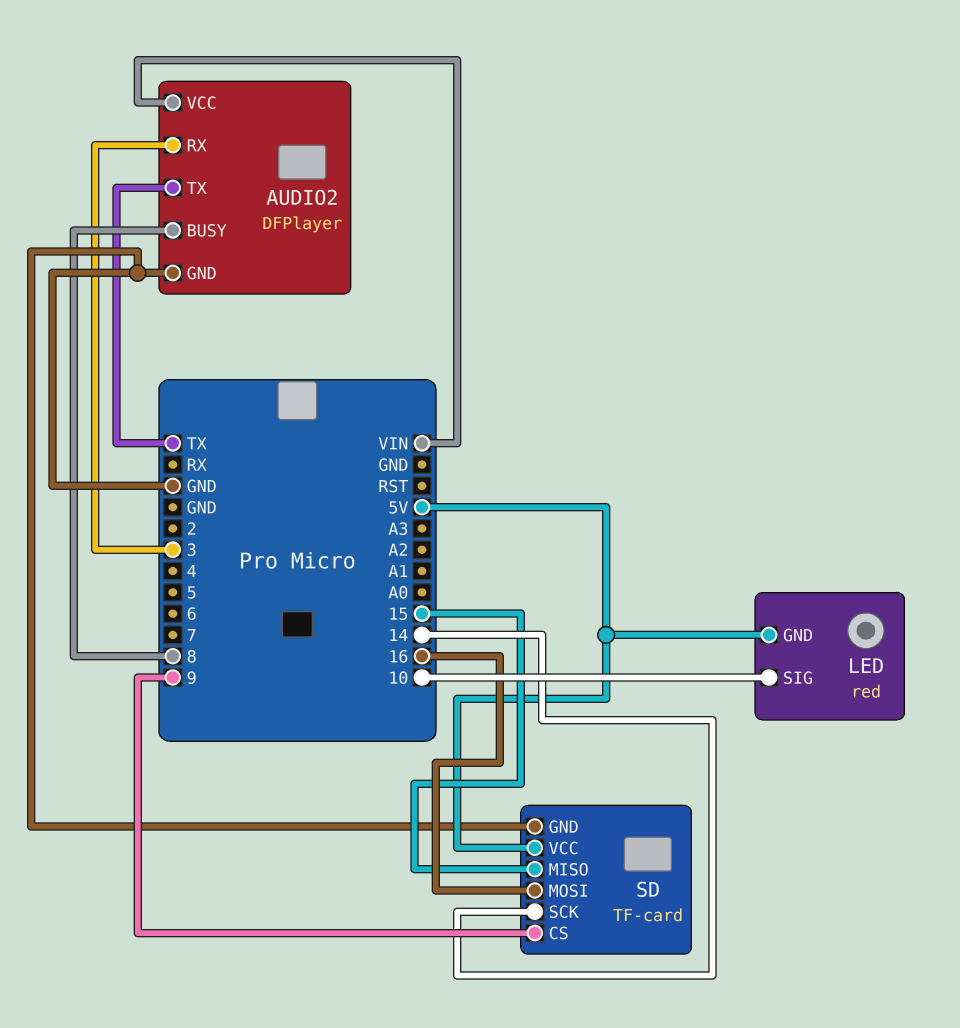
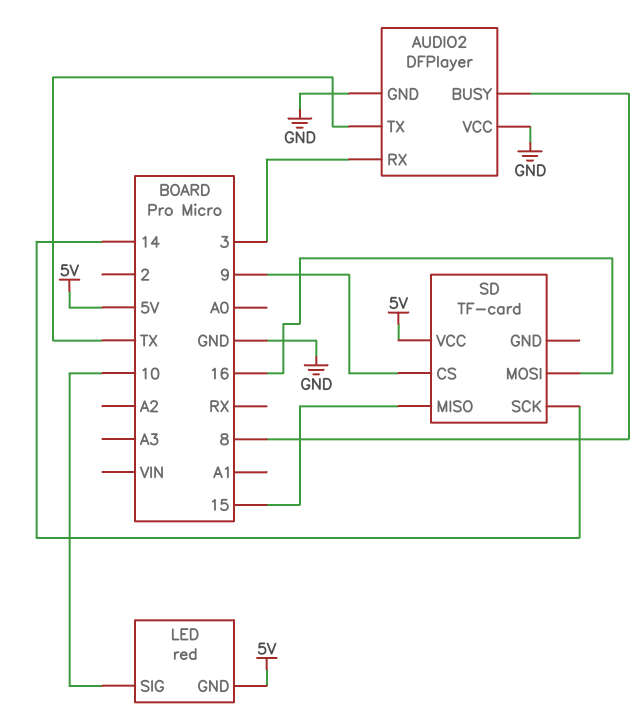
AUDIO2 pin VCC: VIN -> GND
SD pin GND: GND -> none

